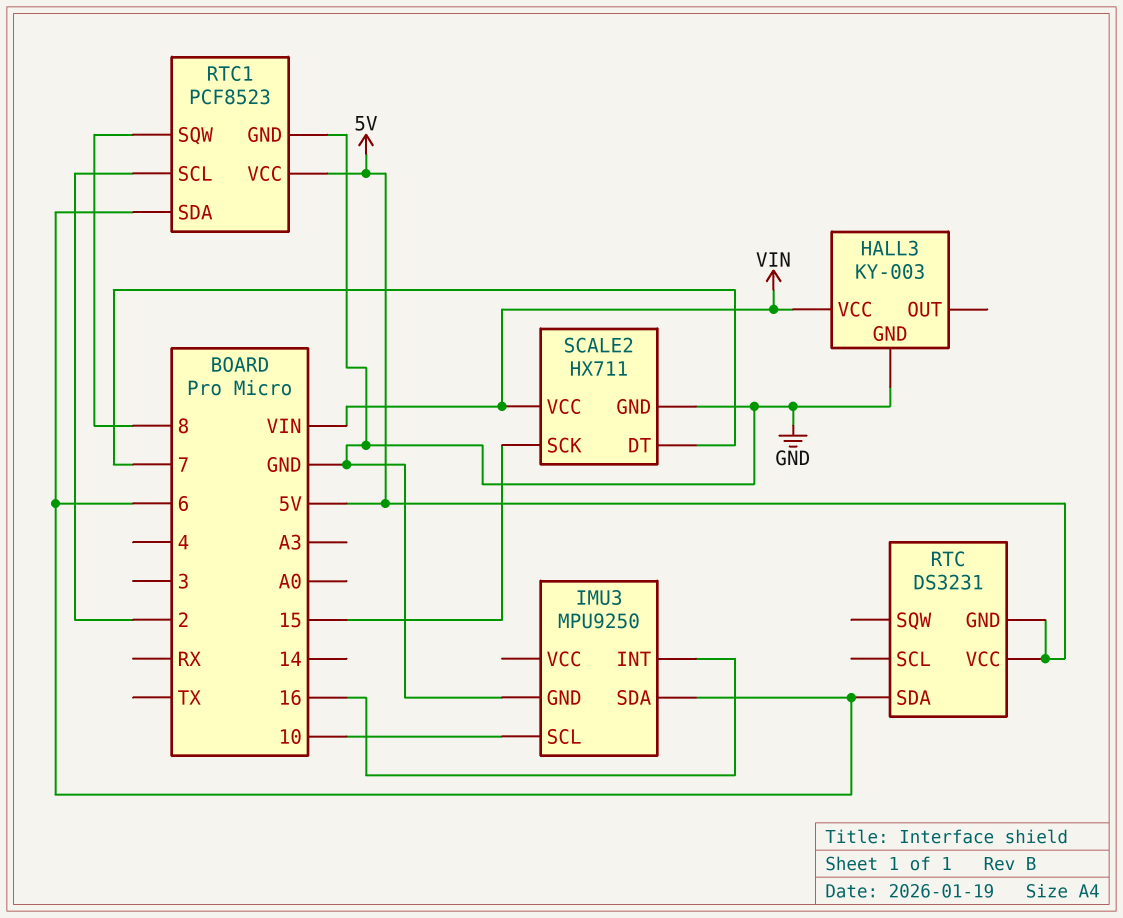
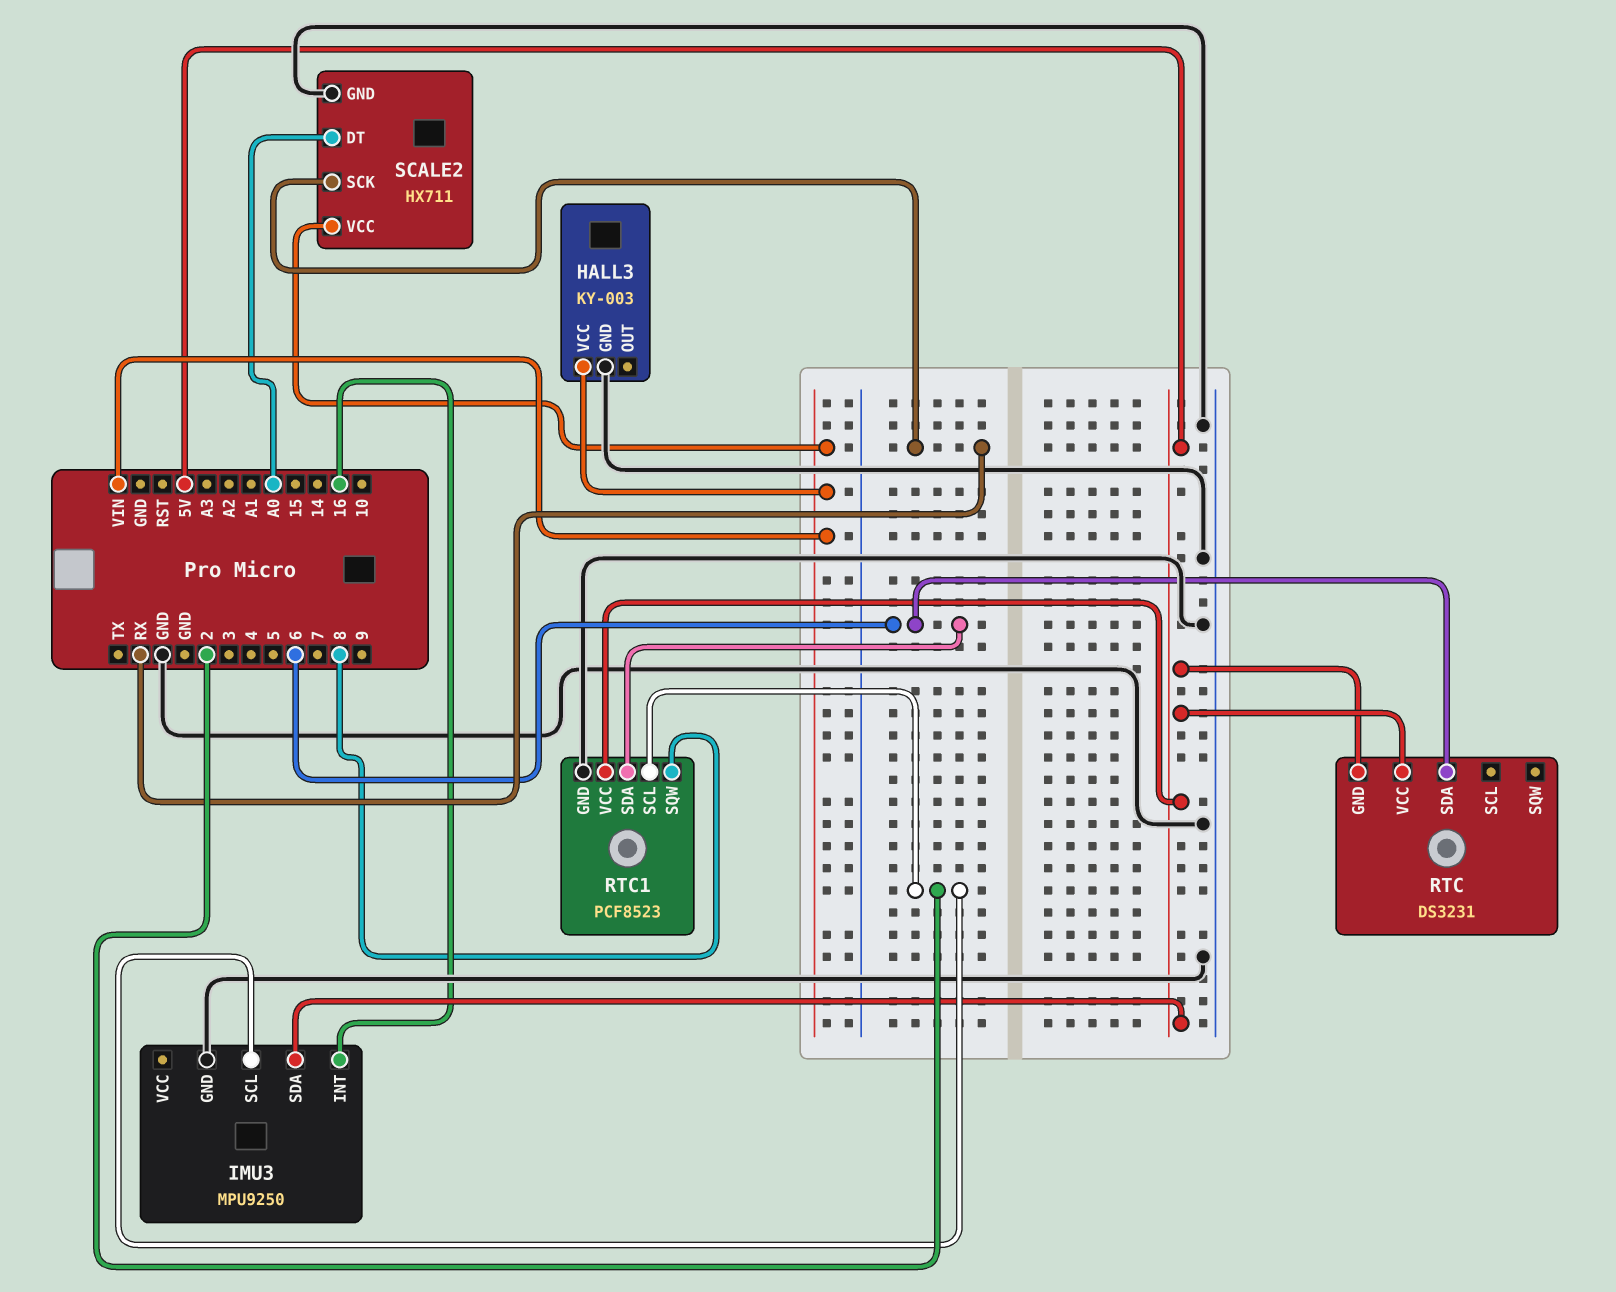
IMU3 pin SCL: 10 -> 2
IMU3 pin SDA: 6 -> 5V
SCALE2 pin DT: 7 -> A0
SCALE2 pin SCK: 15 -> RX

